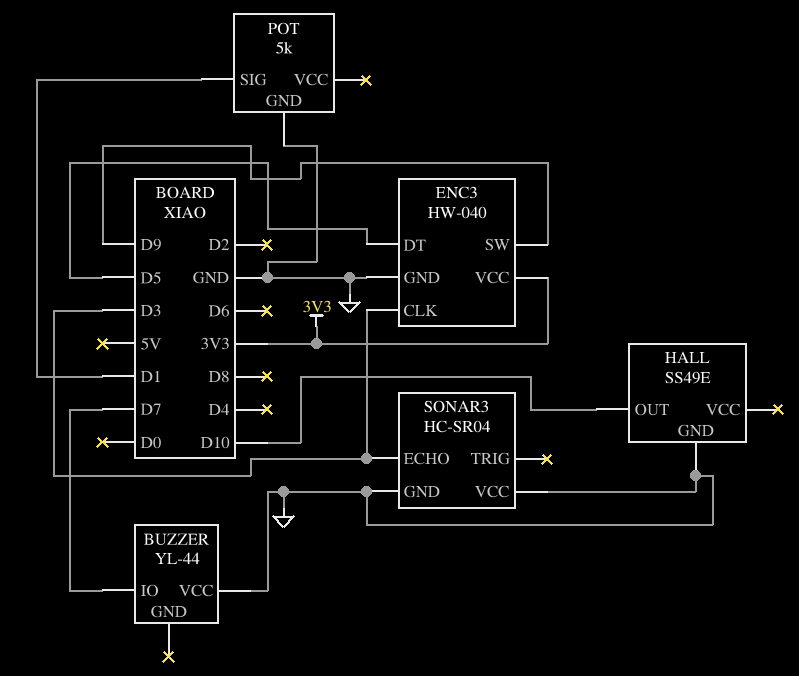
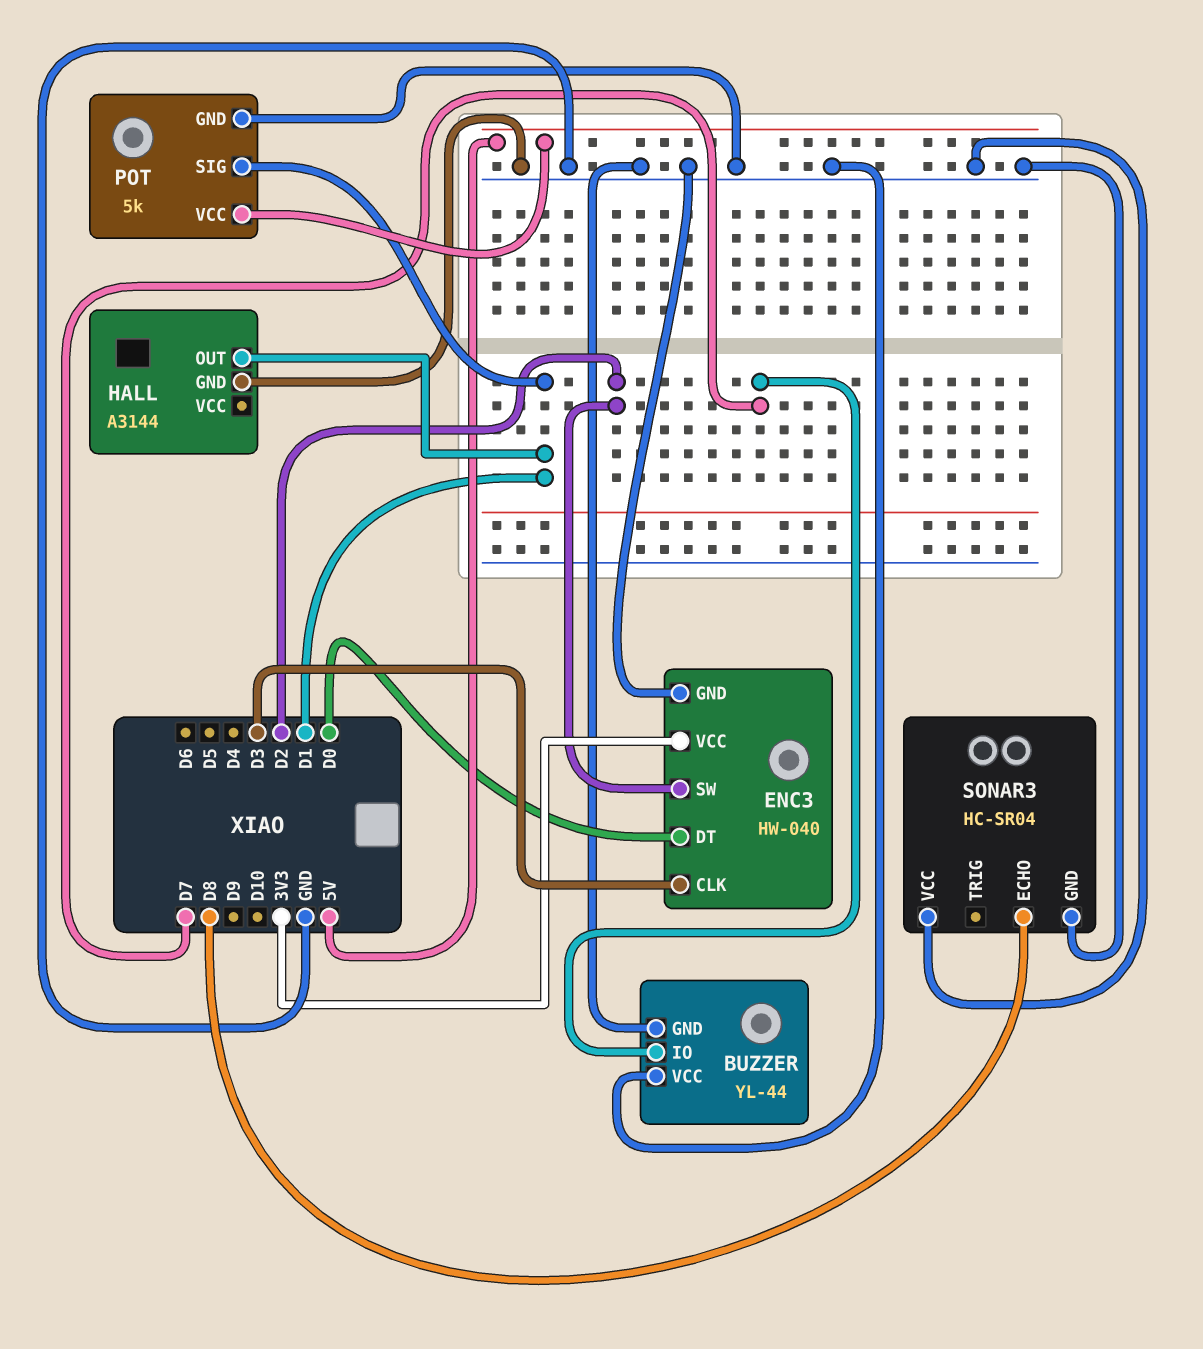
BUZZER pin GND: none -> GND
ENC3 pin DT: D5 -> D0
ENC3 pin SW: D9 -> D2
HALL: SS49E -> A3144
HALL pin OUT: D10 -> D1
POT pin VCC: none -> 5V
SONAR3 pin ECHO: D3 -> D8

